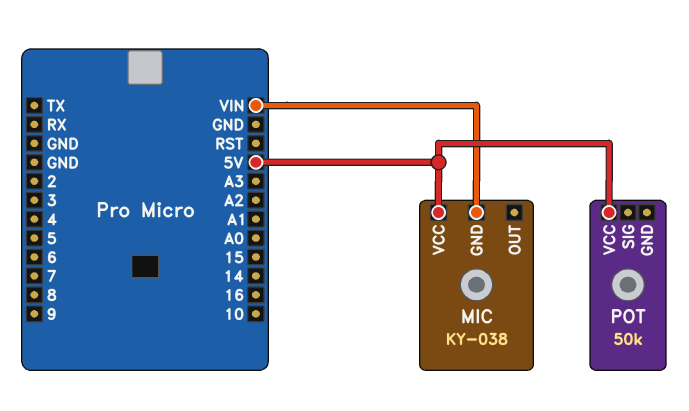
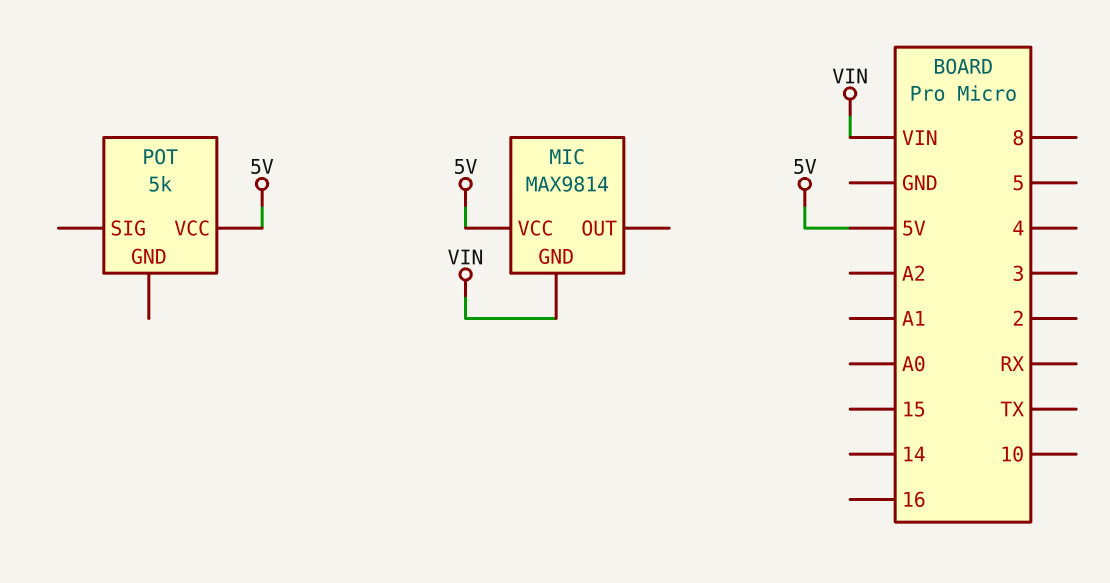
MIC: KY-038 -> MAX9814
POT: 50k -> 5k

